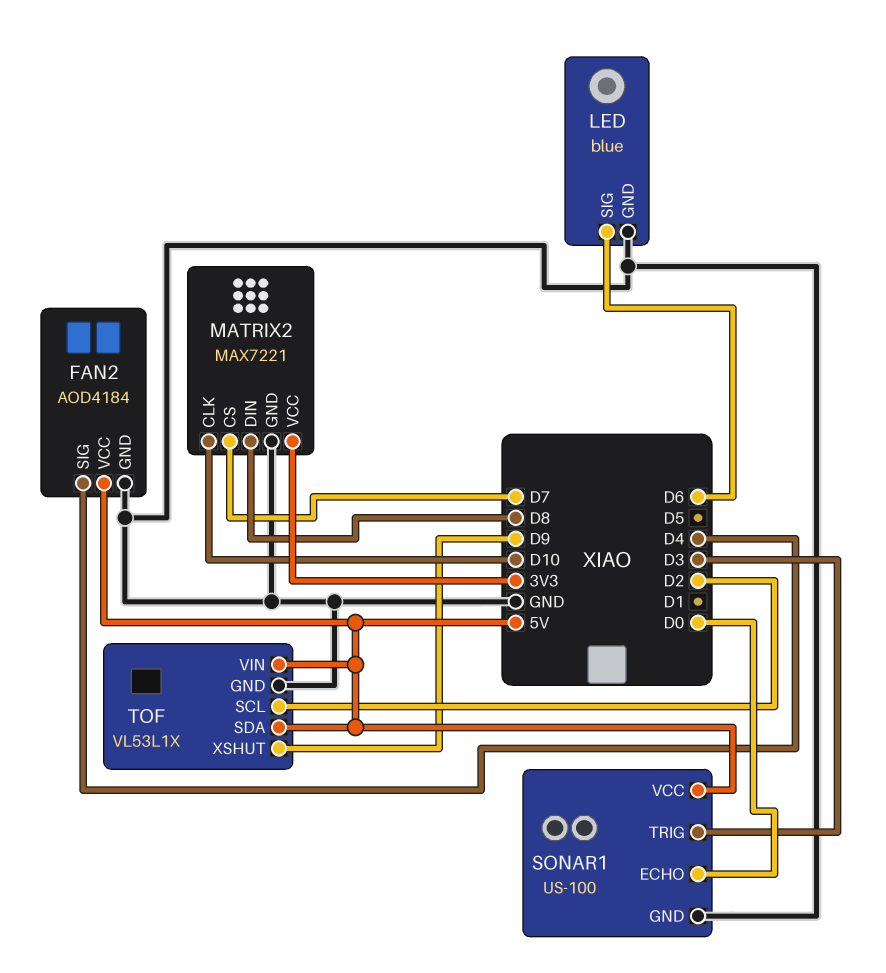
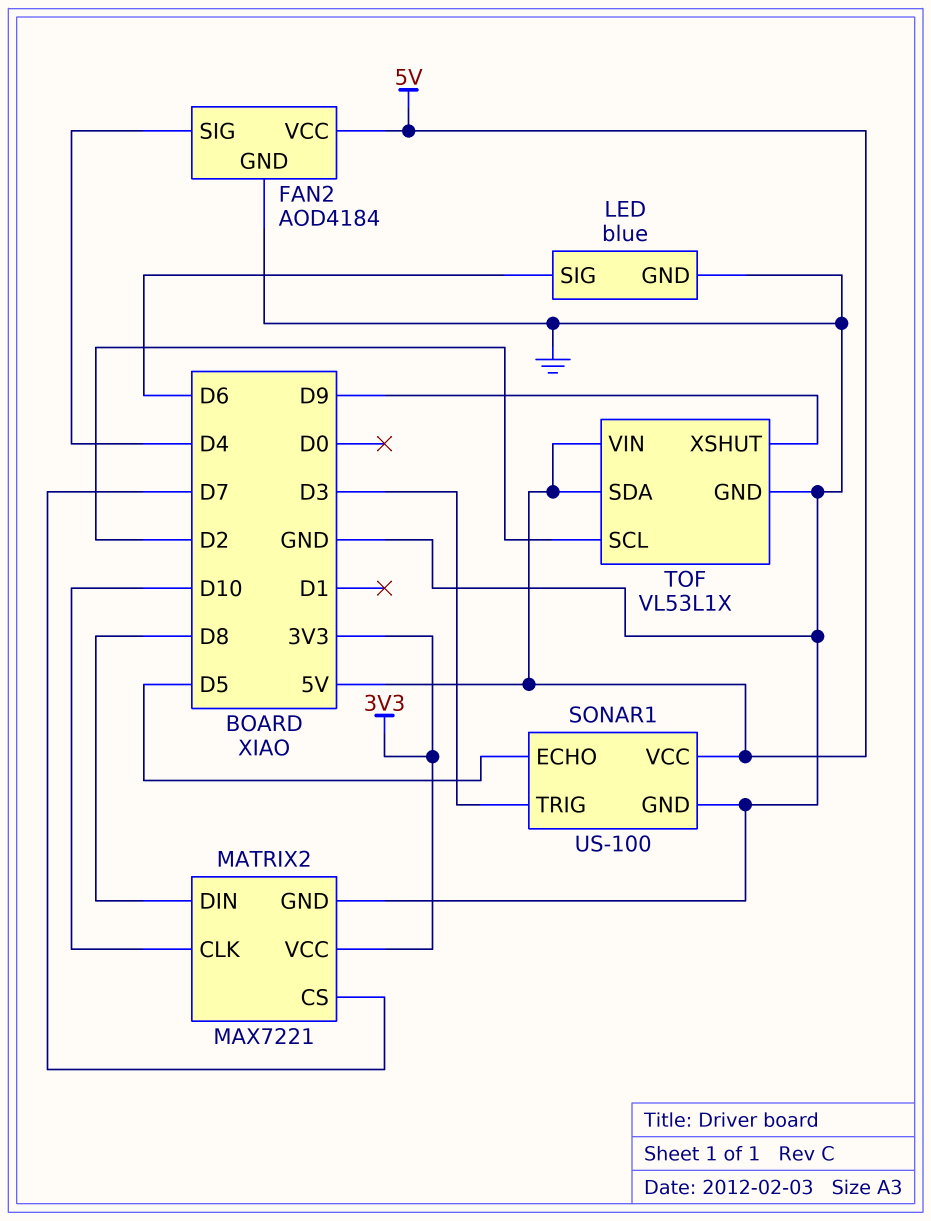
SONAR1 pin ECHO: D0 -> D5

